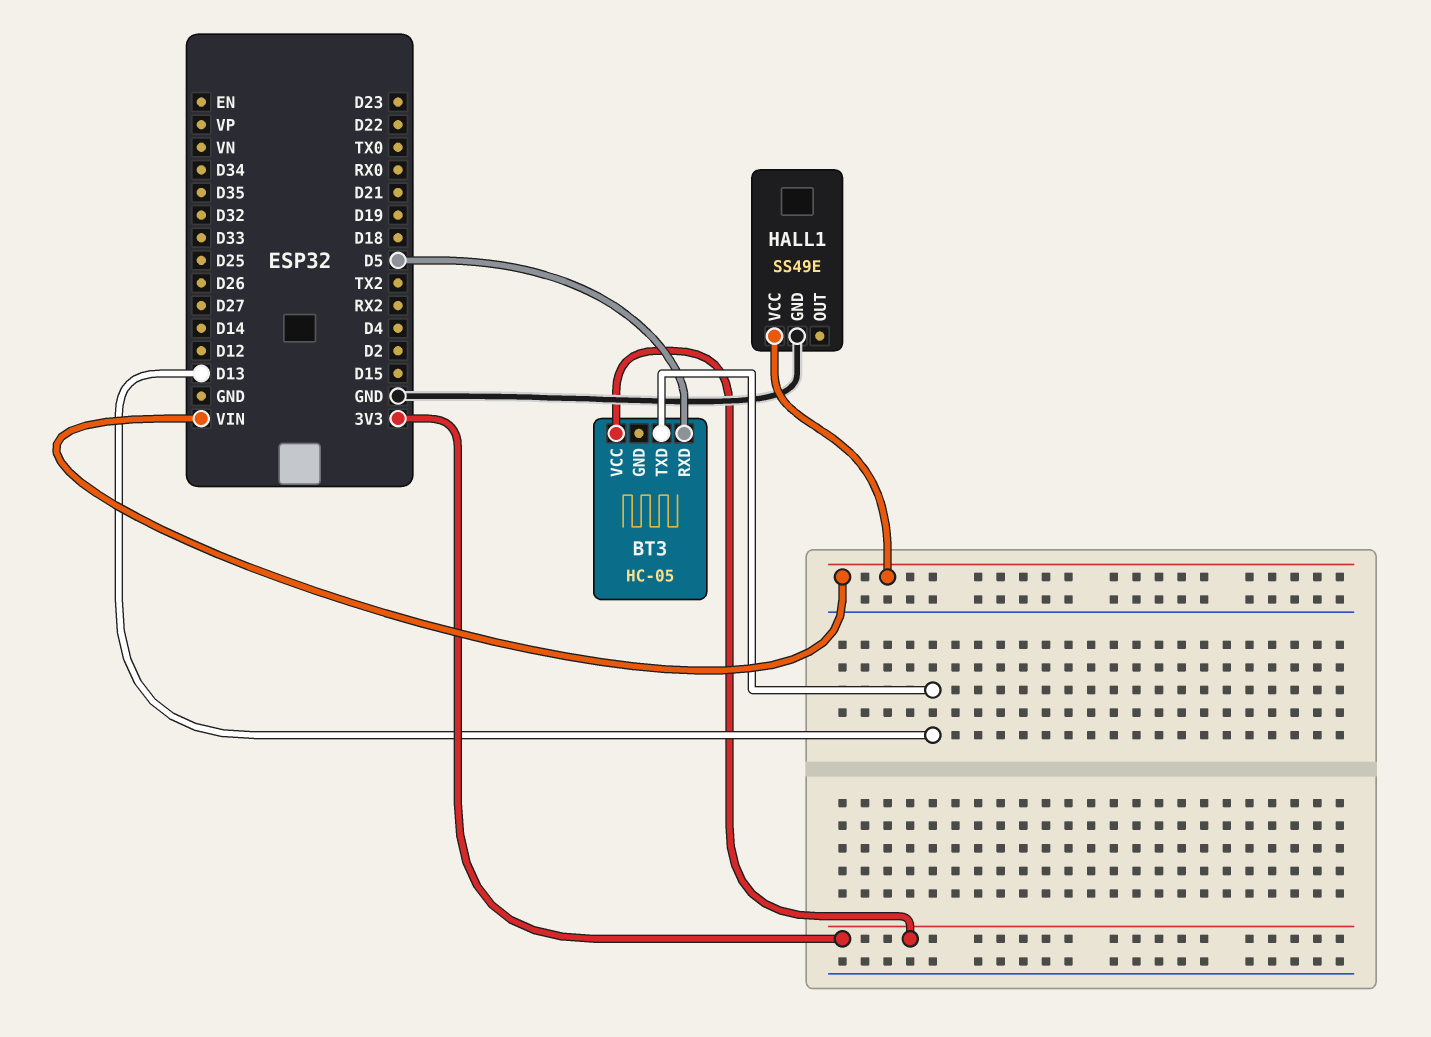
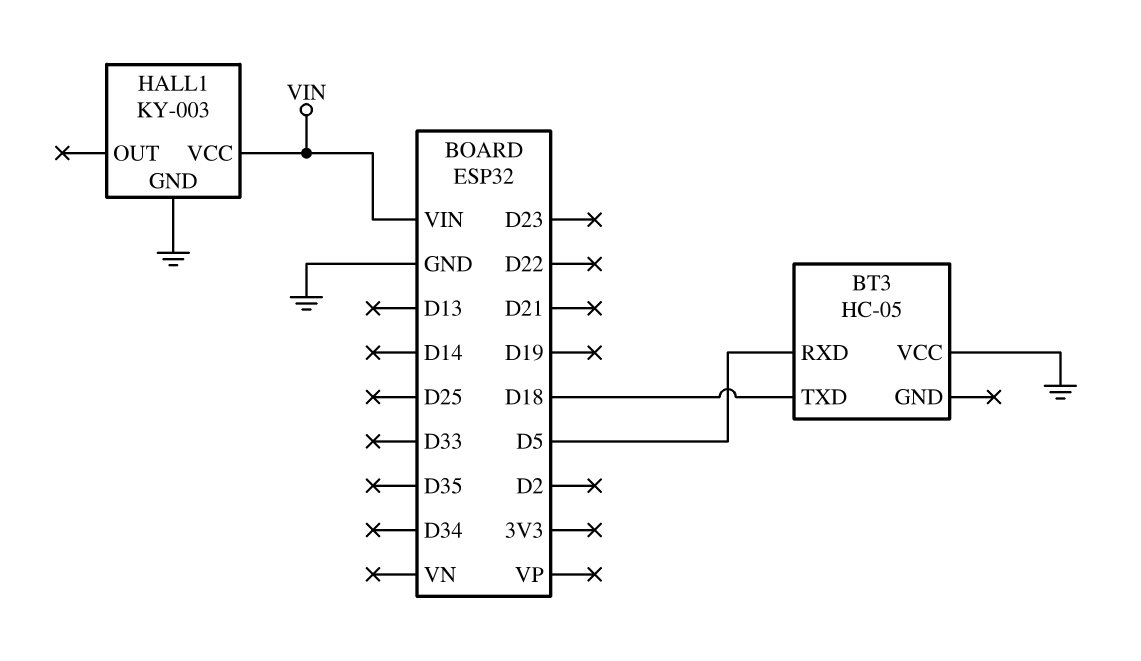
BT3 pin TXD: D13 -> D18
BT3 pin VCC: 3V3 -> GND
HALL1: SS49E -> KY-003

